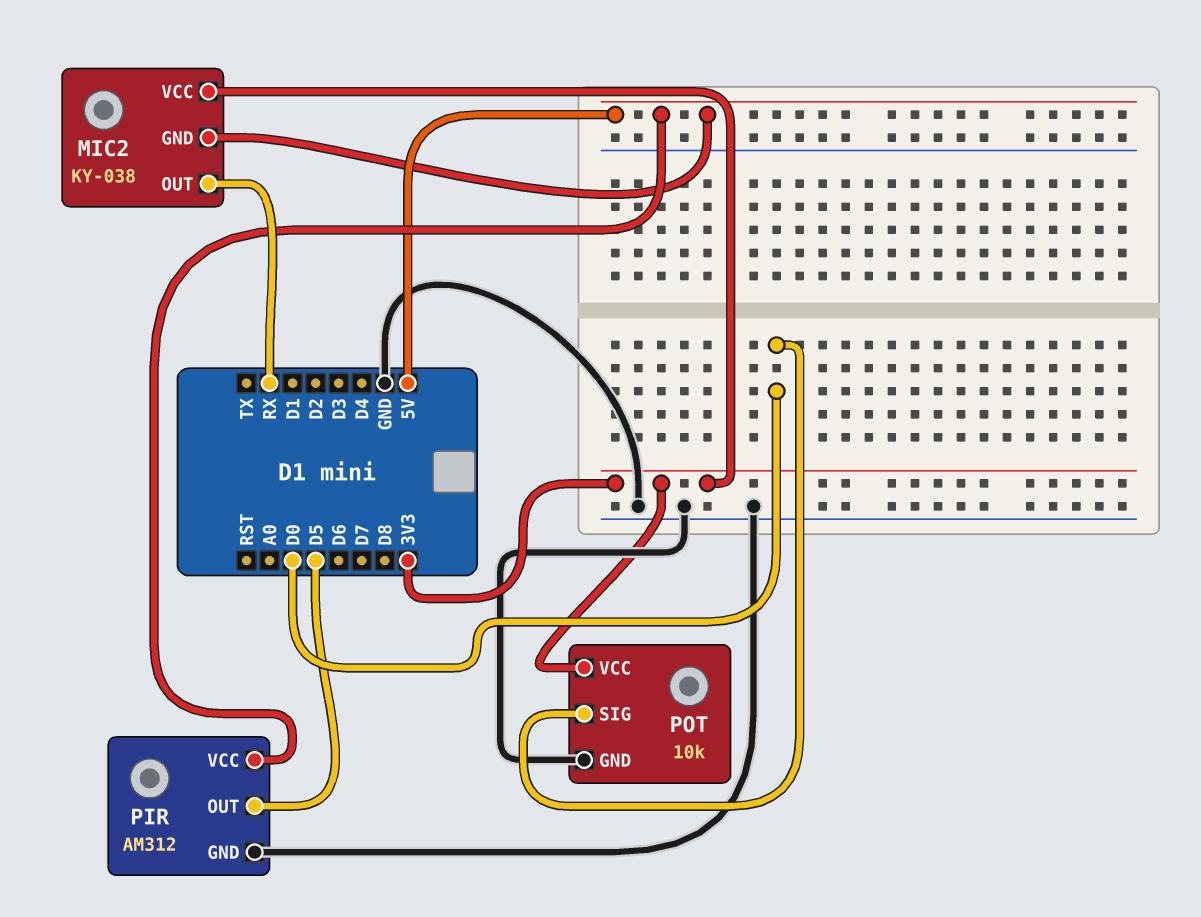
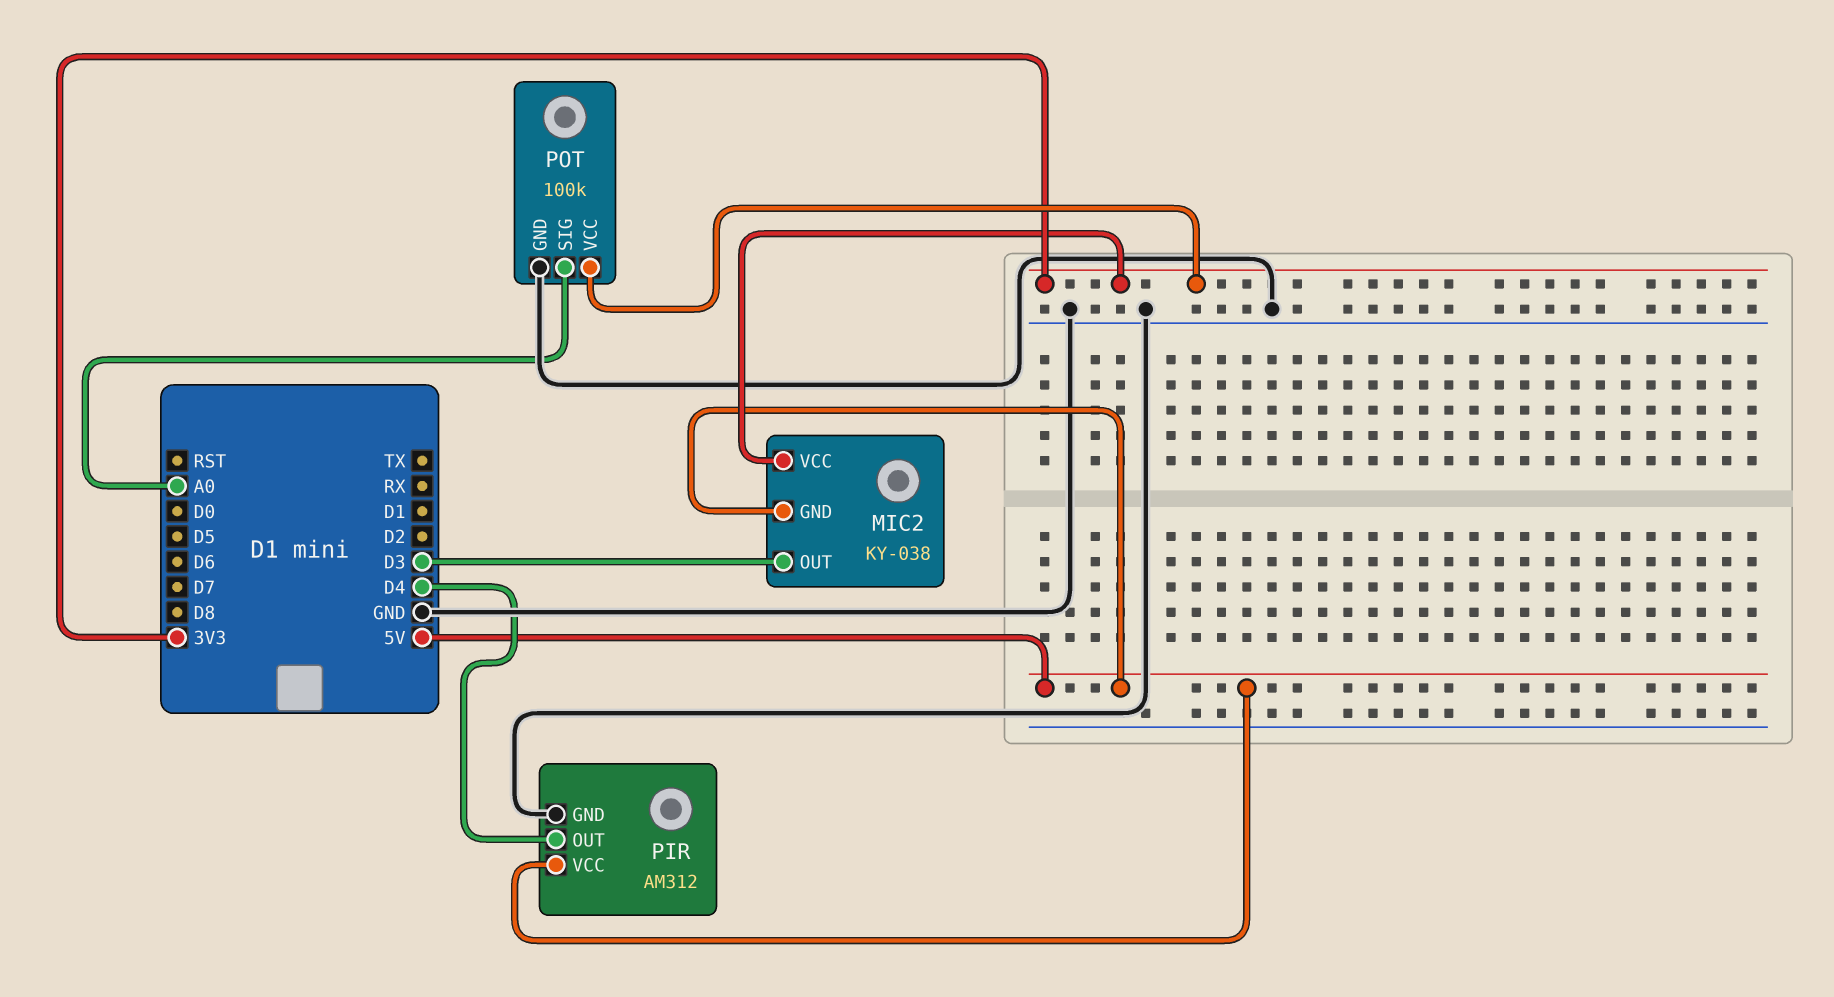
MIC2 pin OUT: RX -> D3
PIR pin OUT: D5 -> D4
POT: 10k -> 100k
POT pin SIG: D0 -> A0

